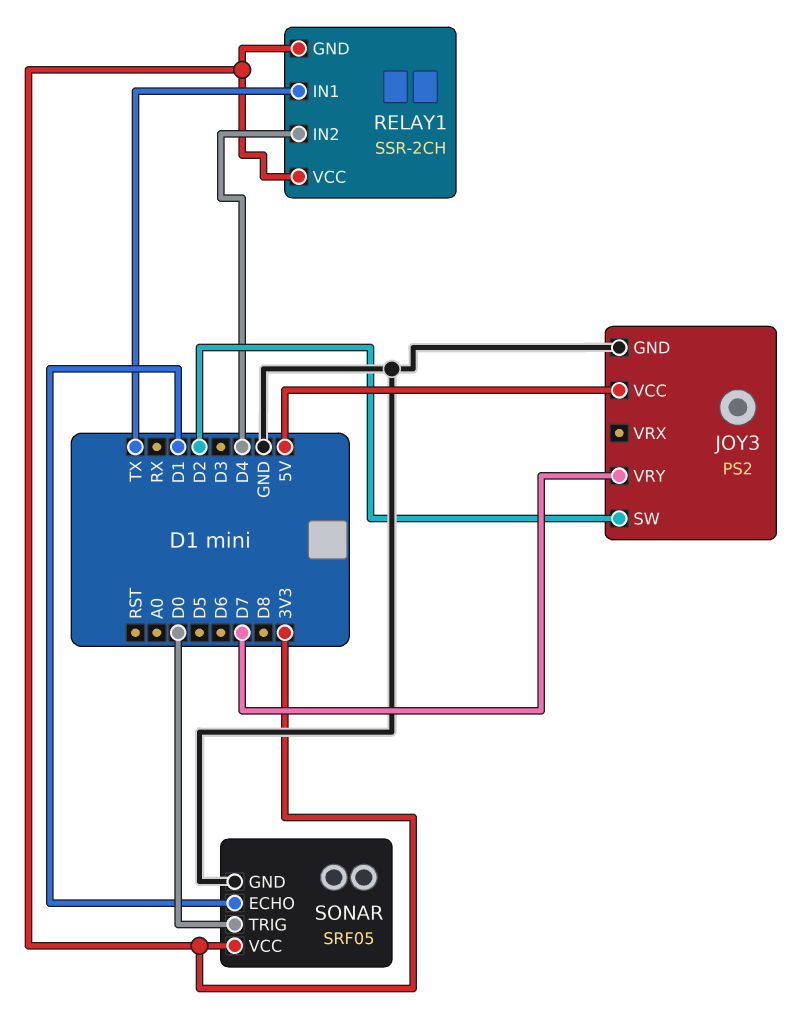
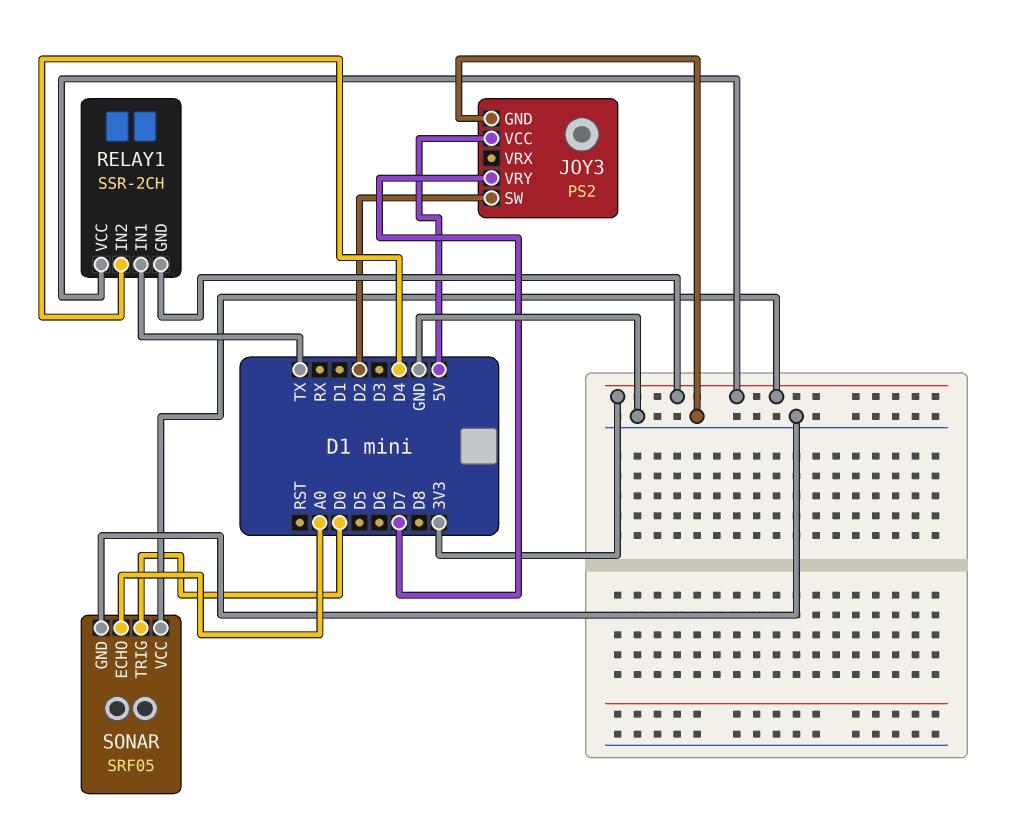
SONAR pin ECHO: D1 -> A0

